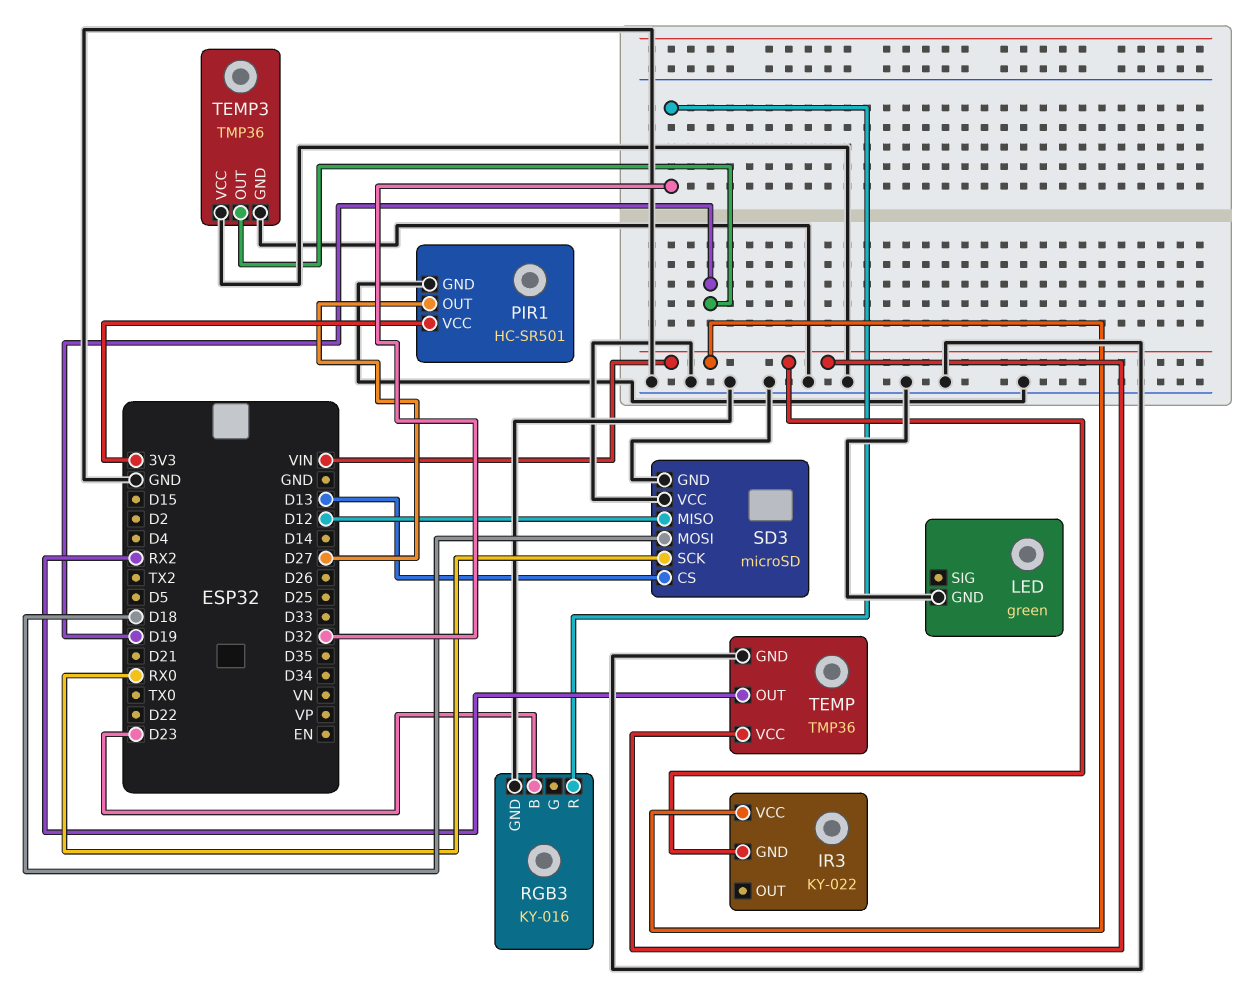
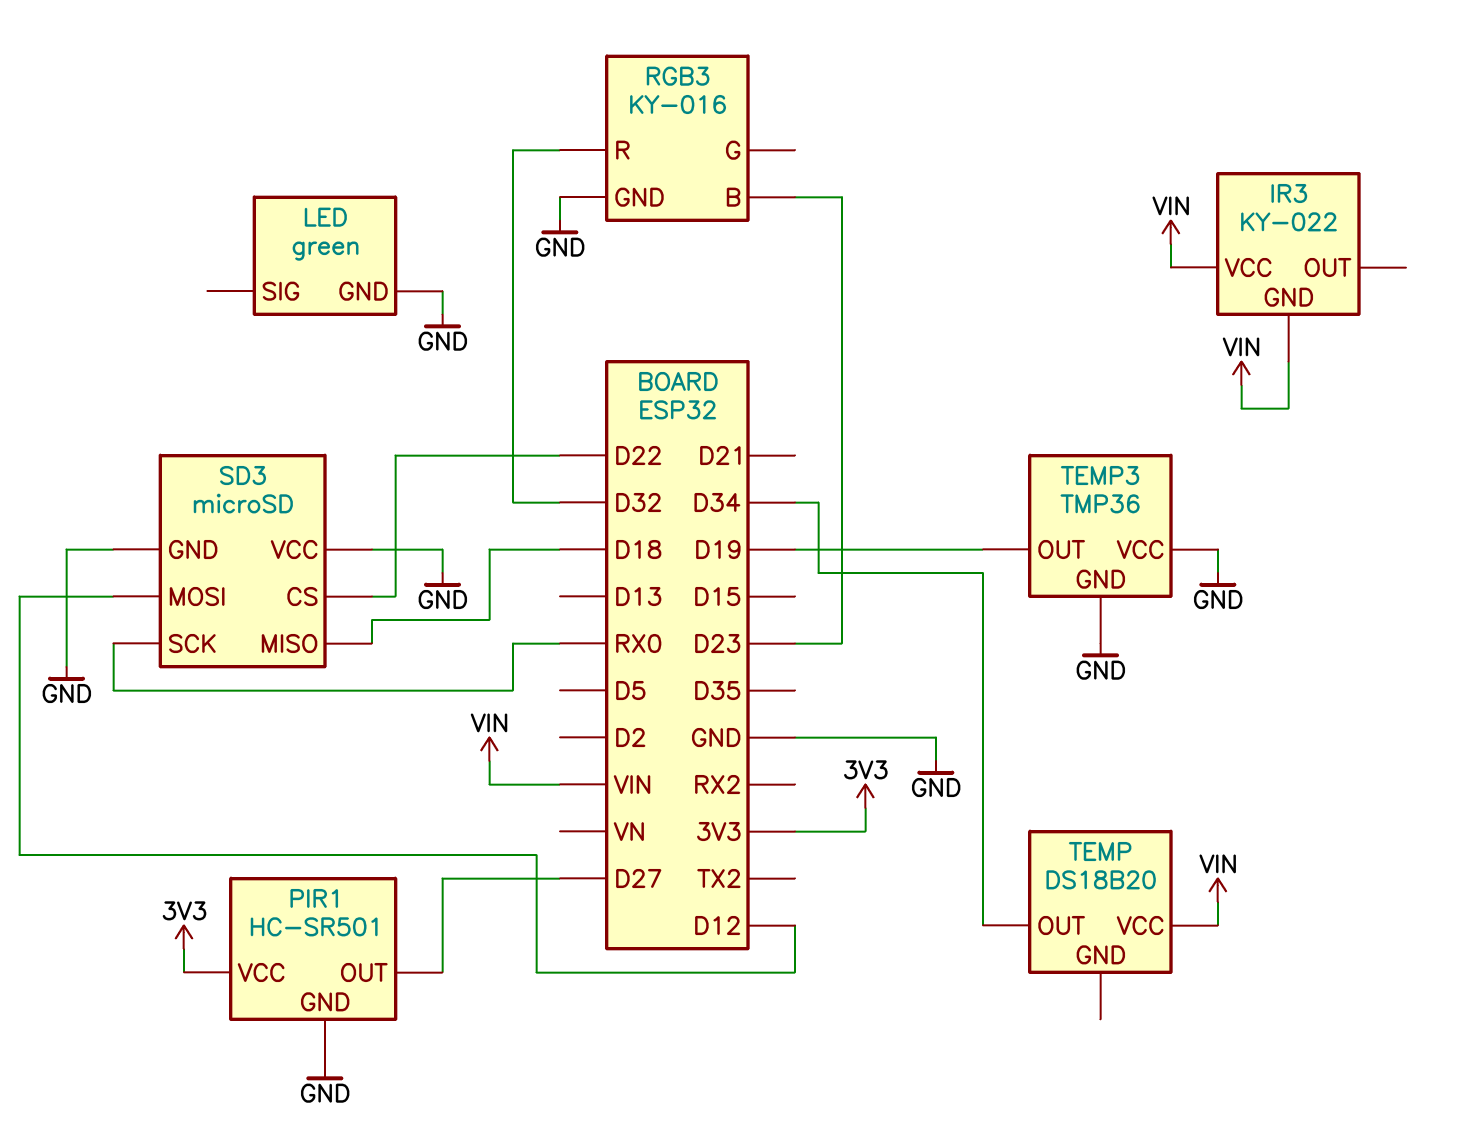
SD3 pin CS: D13 -> D22
SD3 pin MISO: D12 -> D18
SD3 pin MOSI: D18 -> D12
TEMP: TMP36 -> DS18B20
TEMP pin GND: GND -> none
TEMP pin OUT: RX2 -> D34

